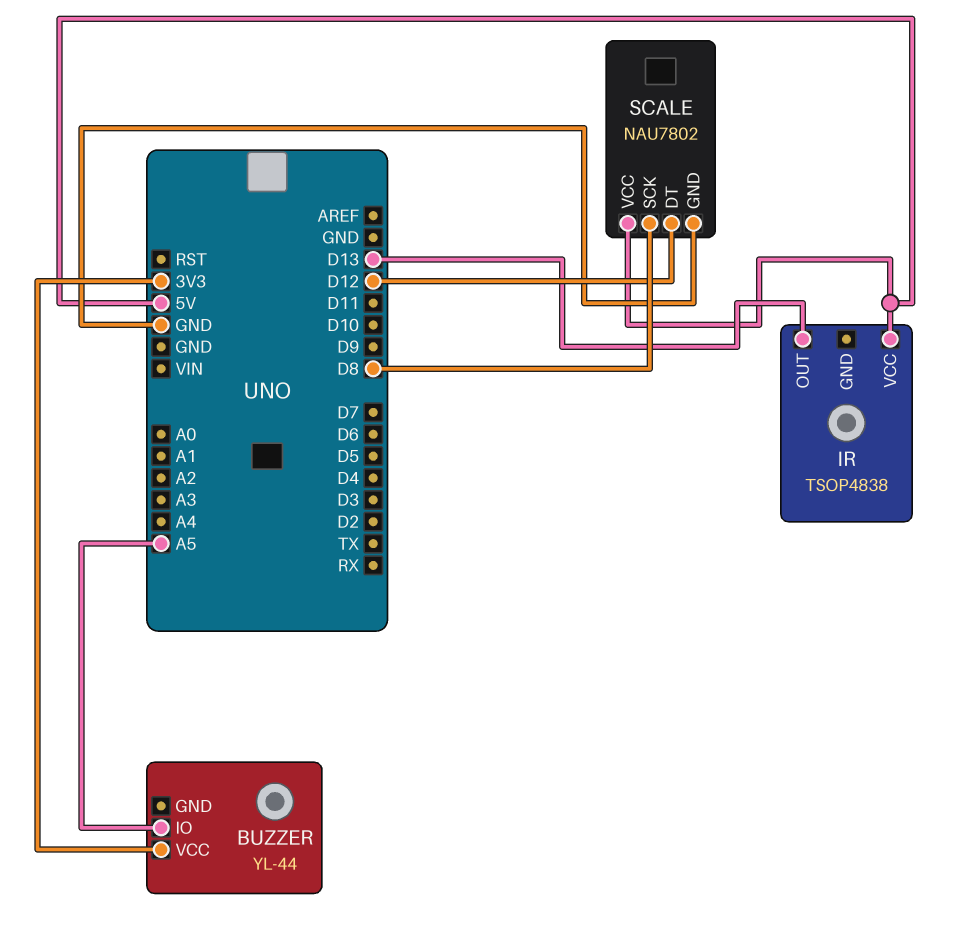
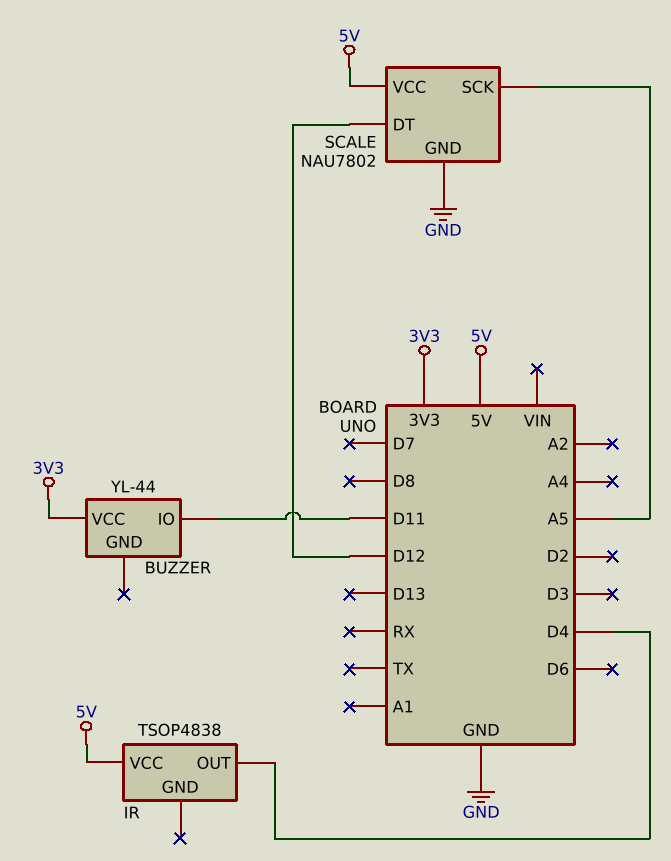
BUZZER pin IO: A5 -> D11
IR pin OUT: D13 -> D4
SCALE pin SCK: D8 -> A5

